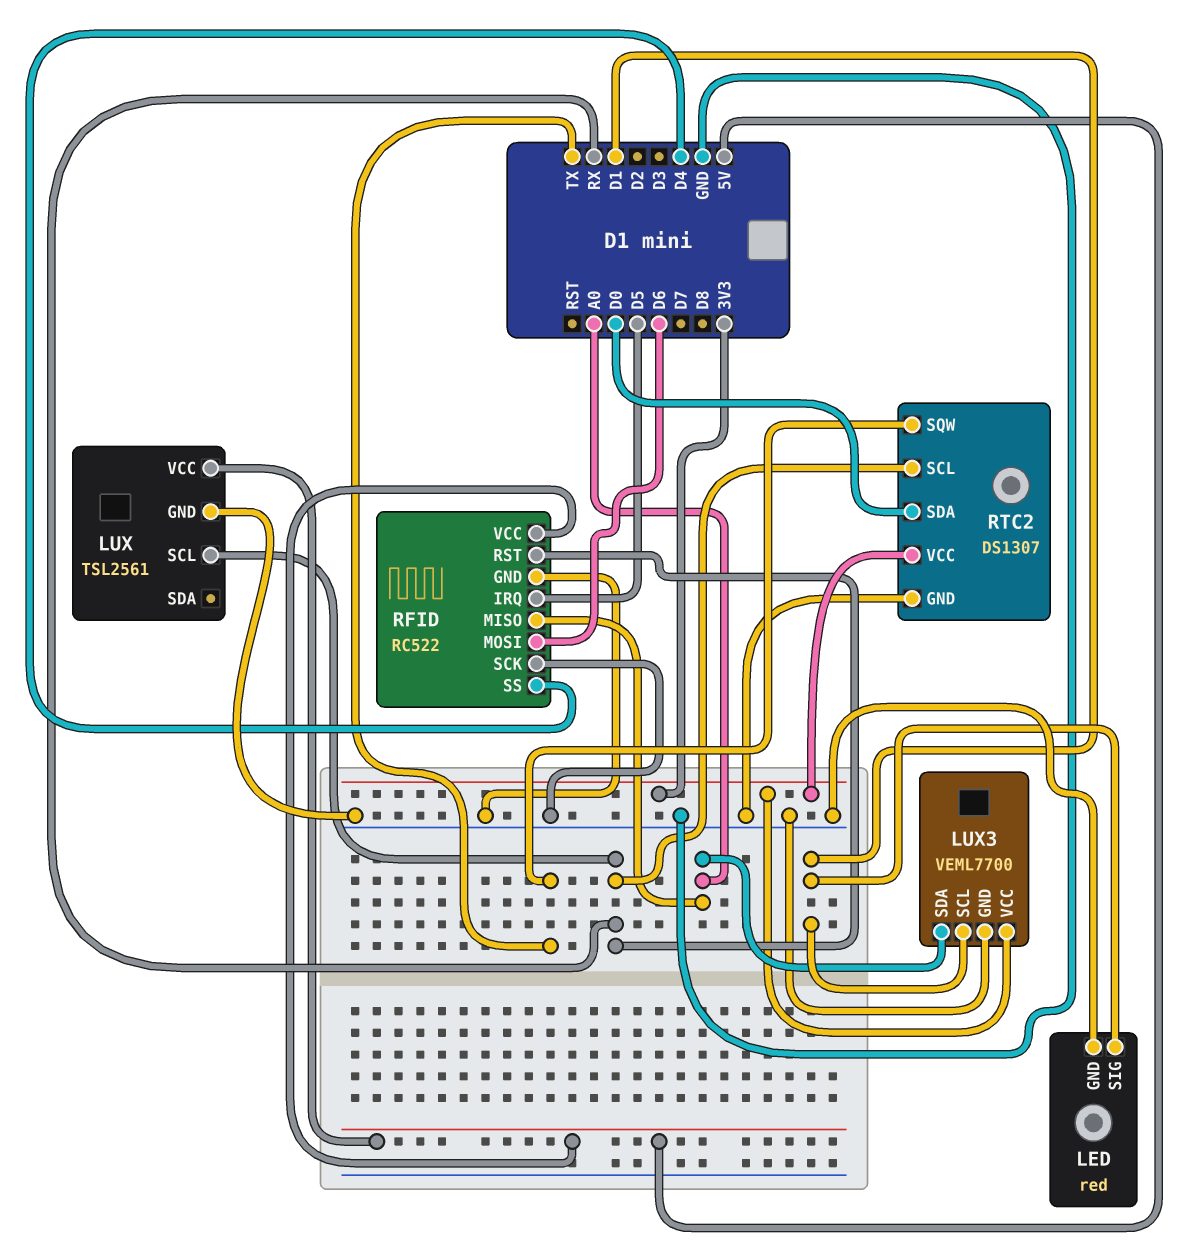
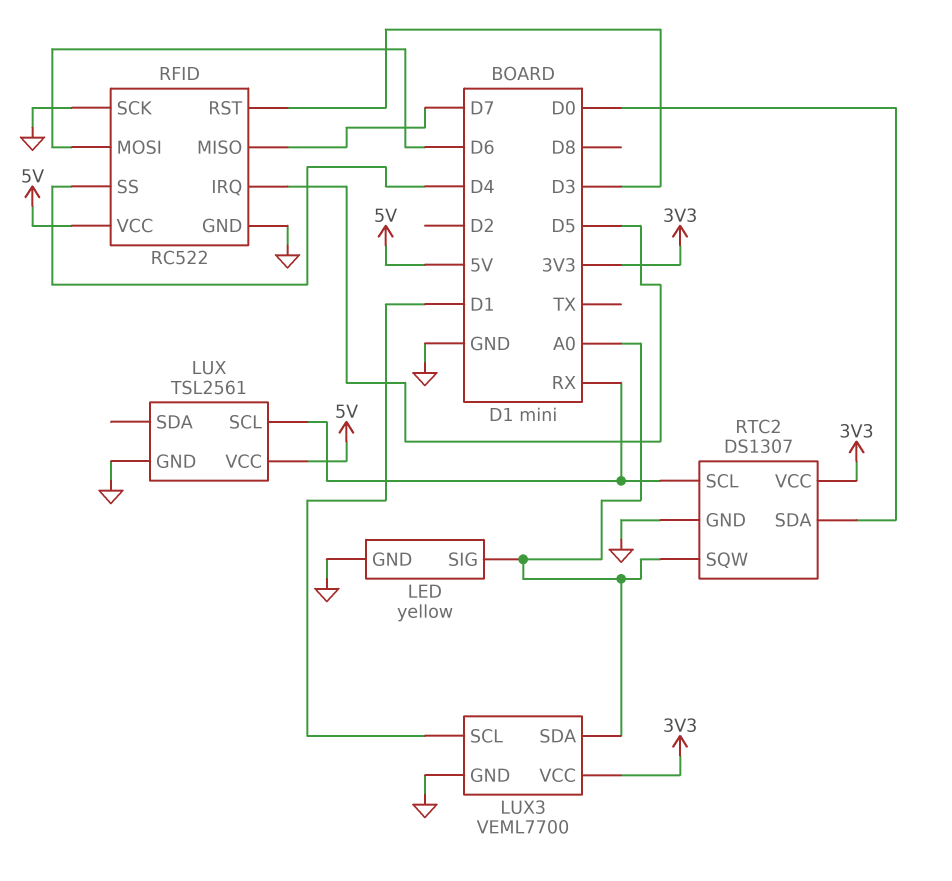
LED: red -> yellow
LED pin SIG: D1 -> A0
RFID pin MISO: A0 -> D7
RFID pin RST: RX -> D3
RTC2 pin SQW: TX -> A0

